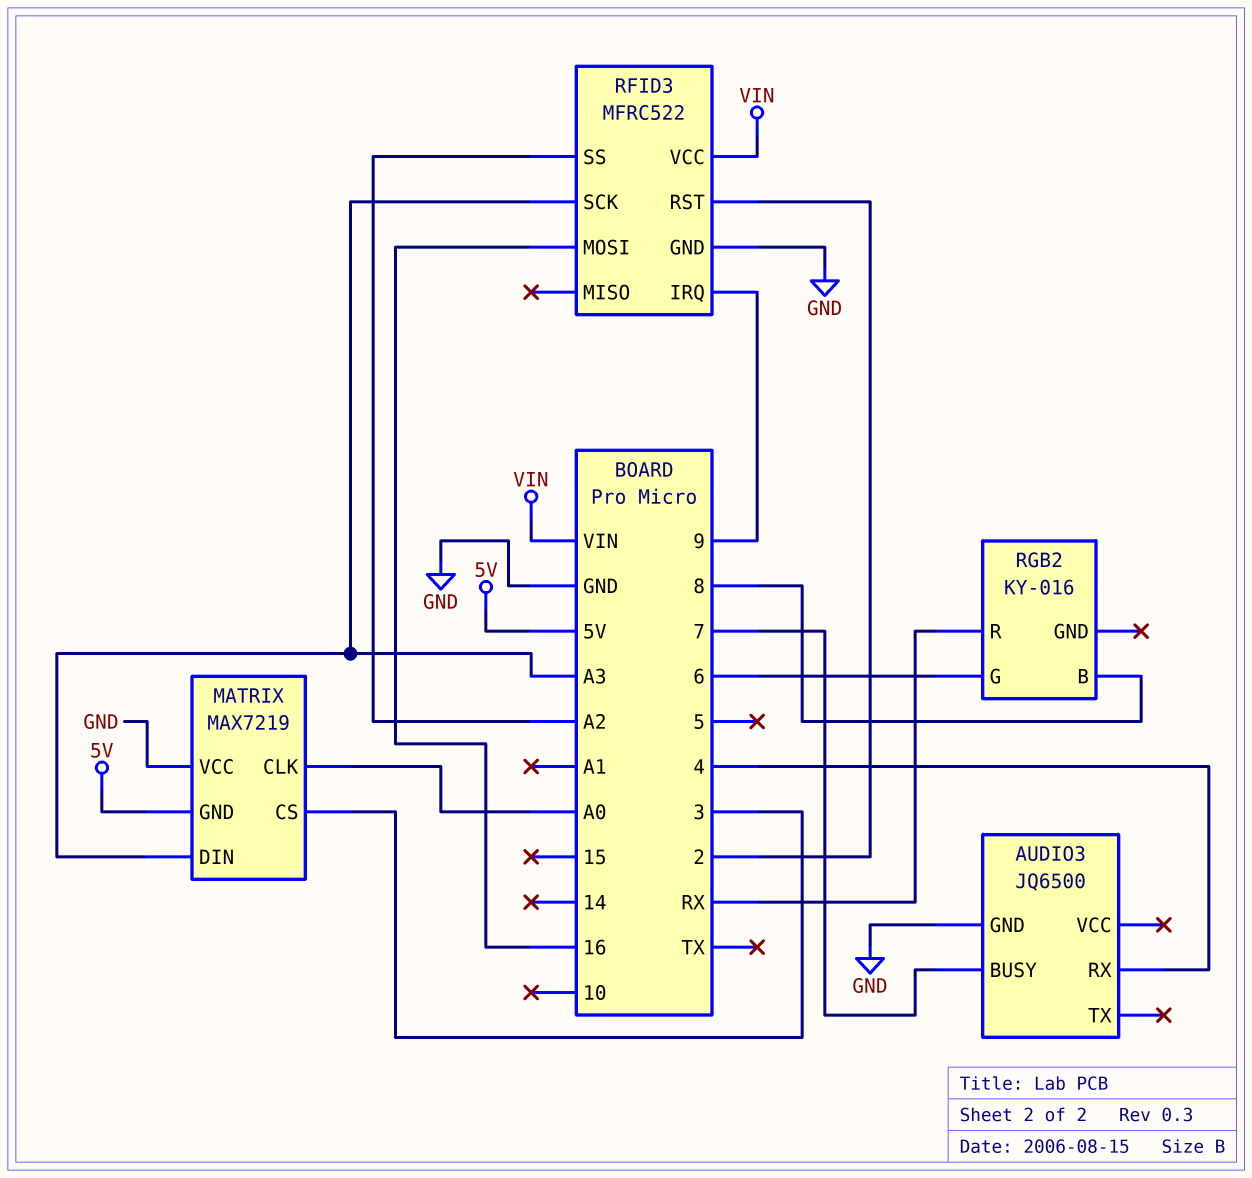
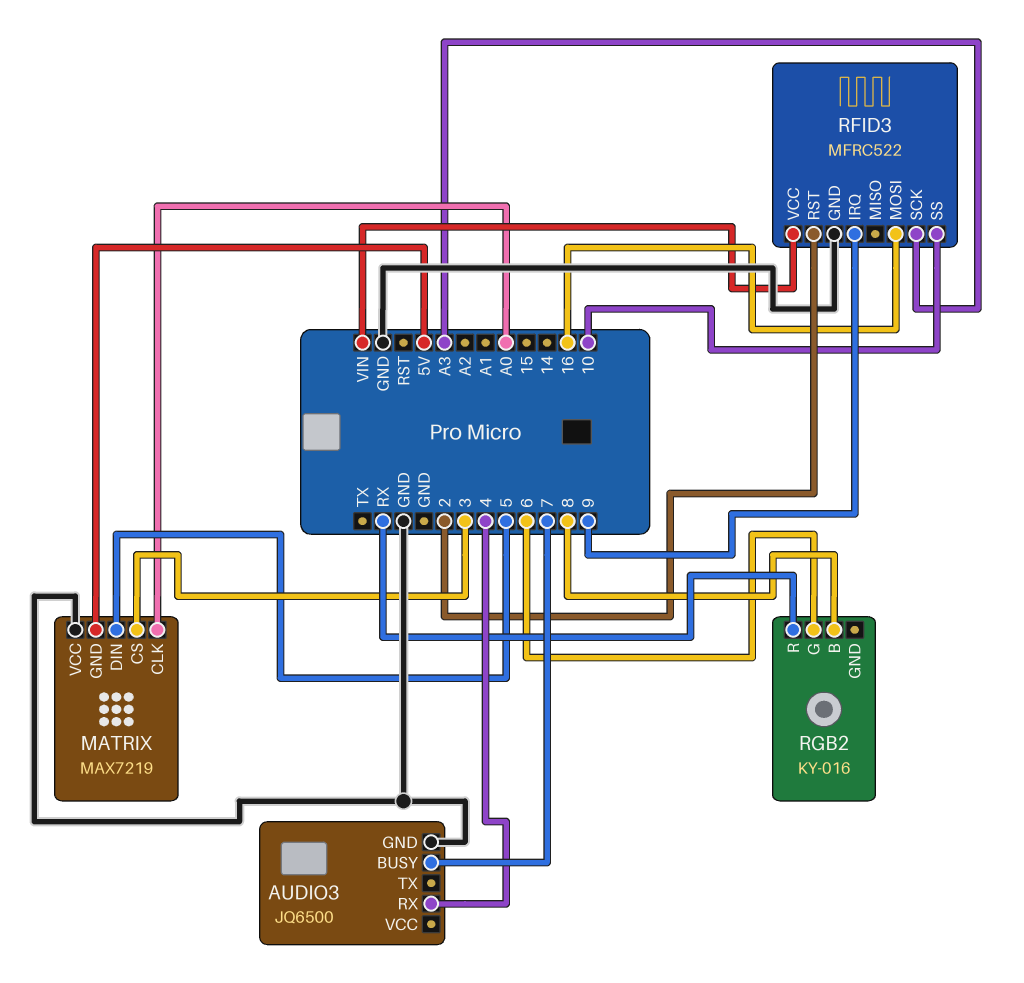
MATRIX pin DIN: A3 -> 5
RFID3 pin SS: A2 -> 10

